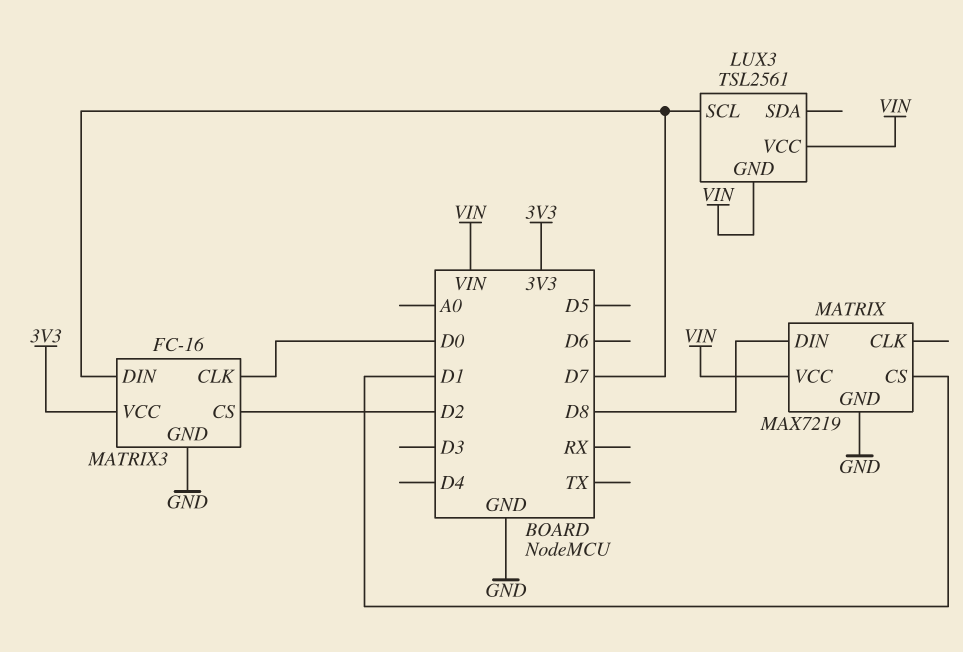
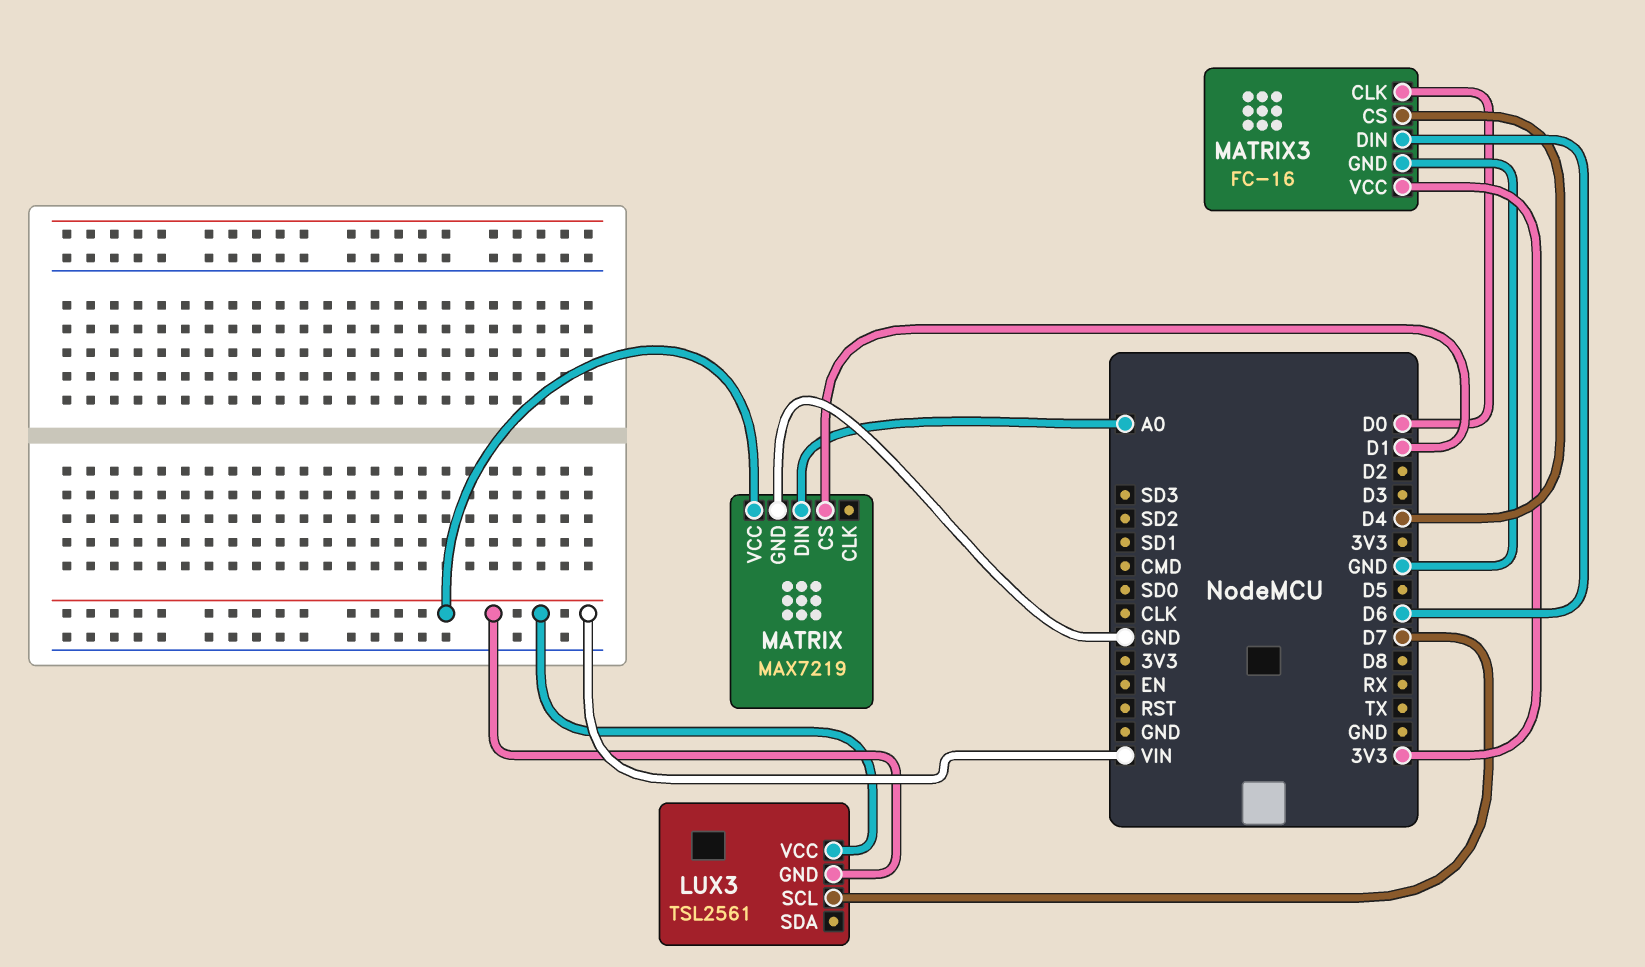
MATRIX pin DIN: D8 -> A0
MATRIX3 pin CS: D2 -> D4
MATRIX3 pin DIN: D7 -> D6

